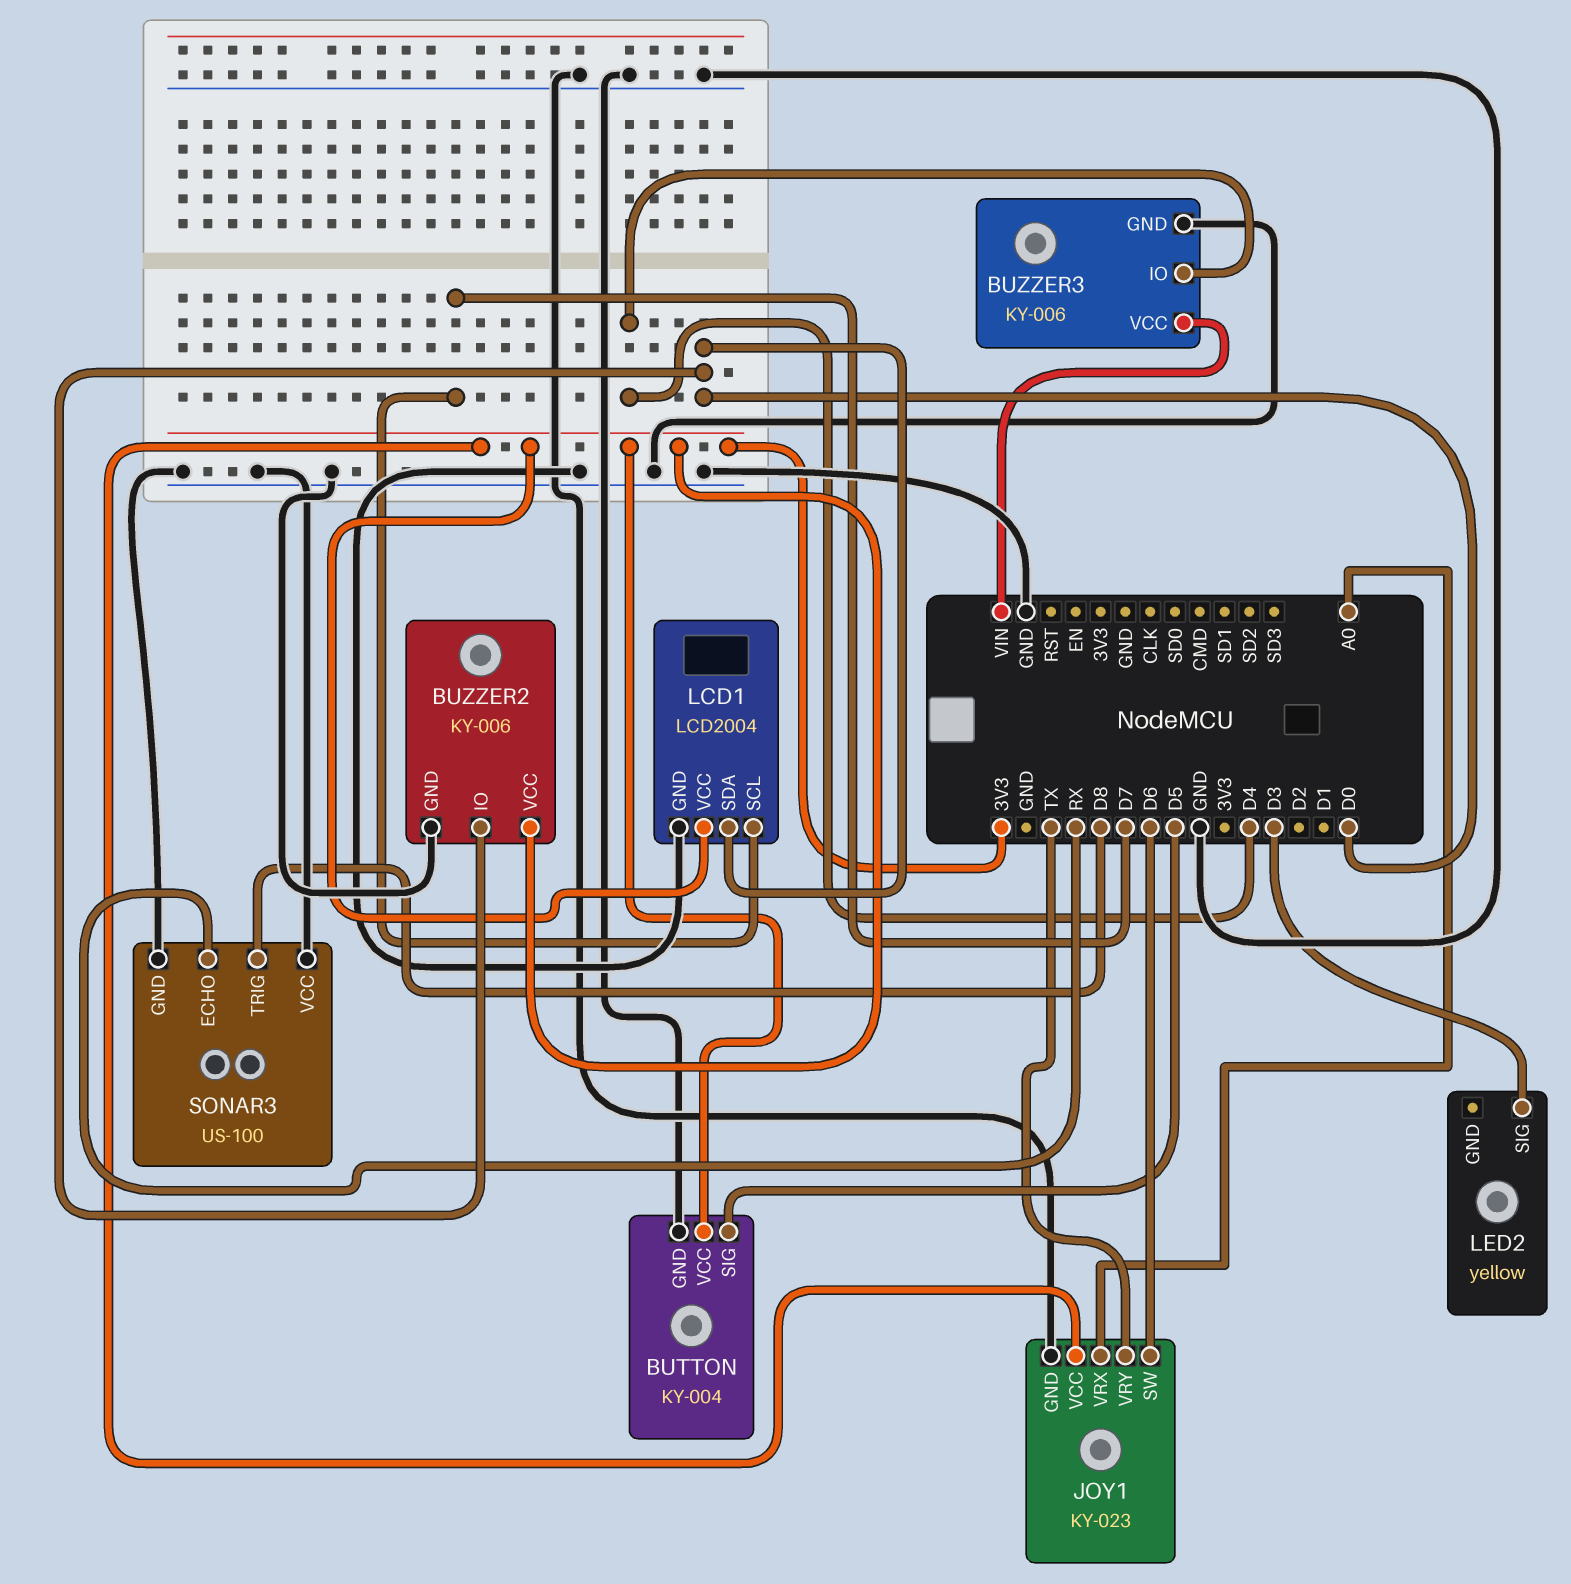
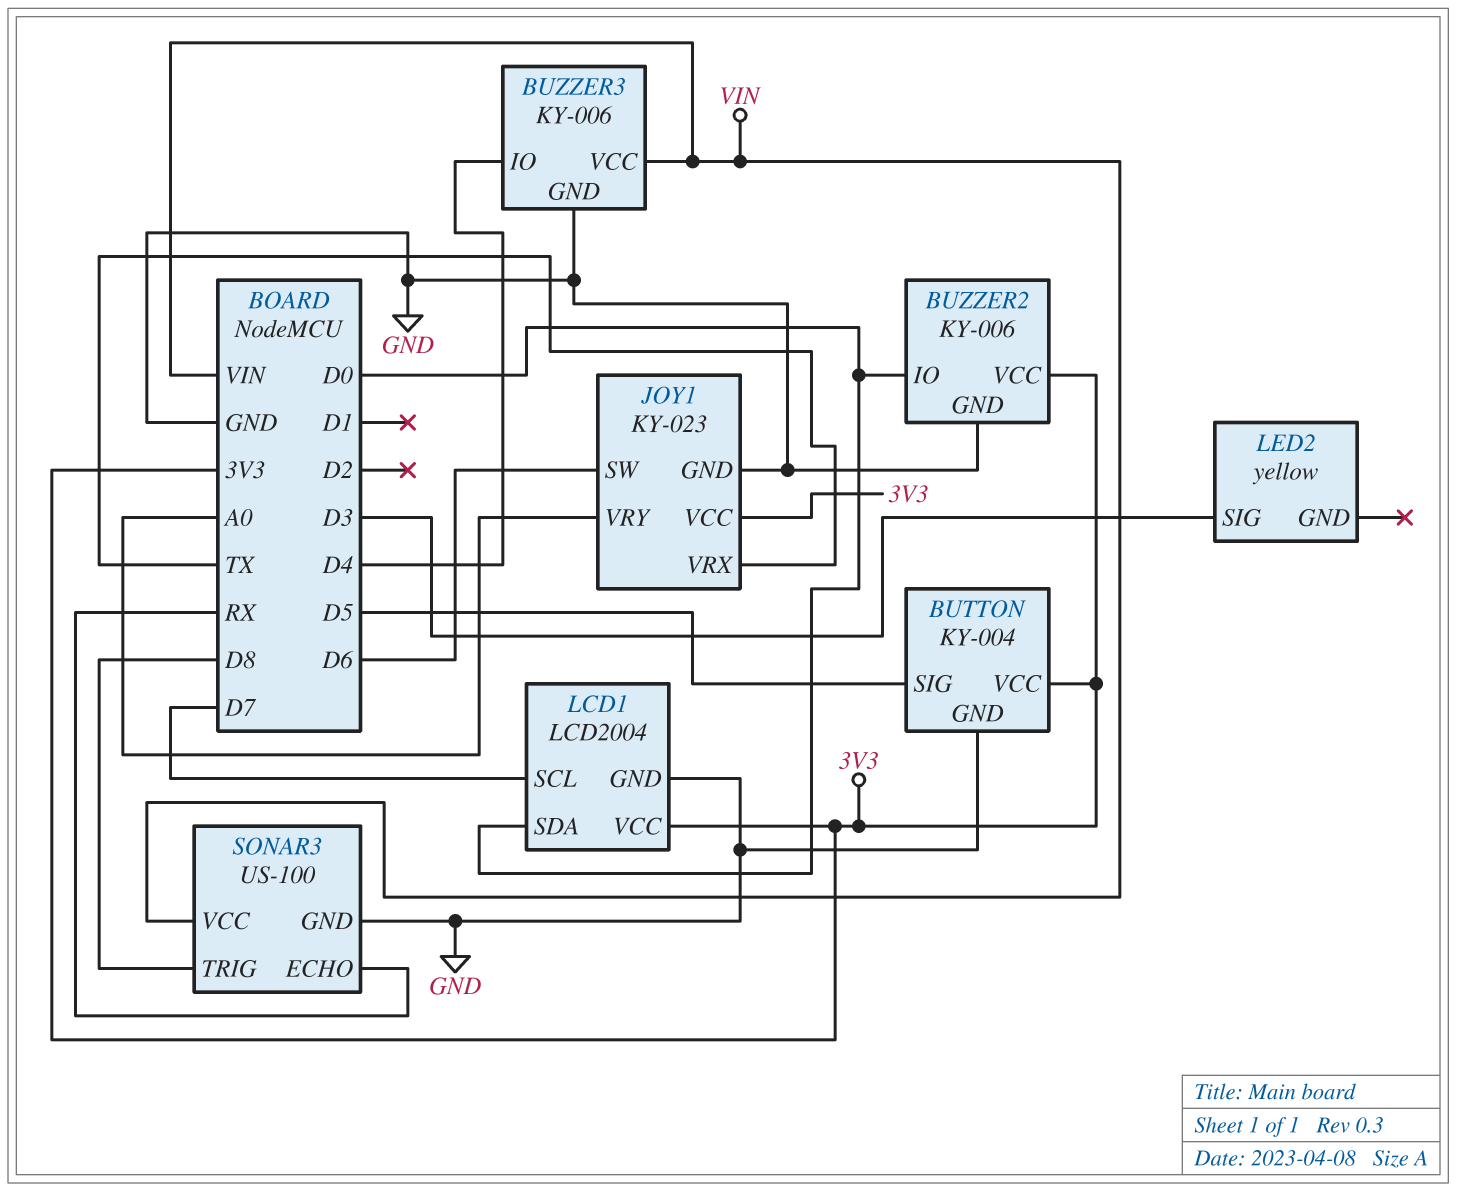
JOY1 pin VRX: A0 -> TX
JOY1 pin VRY: TX -> A0
SONAR3 pin VCC: GND -> VIN

